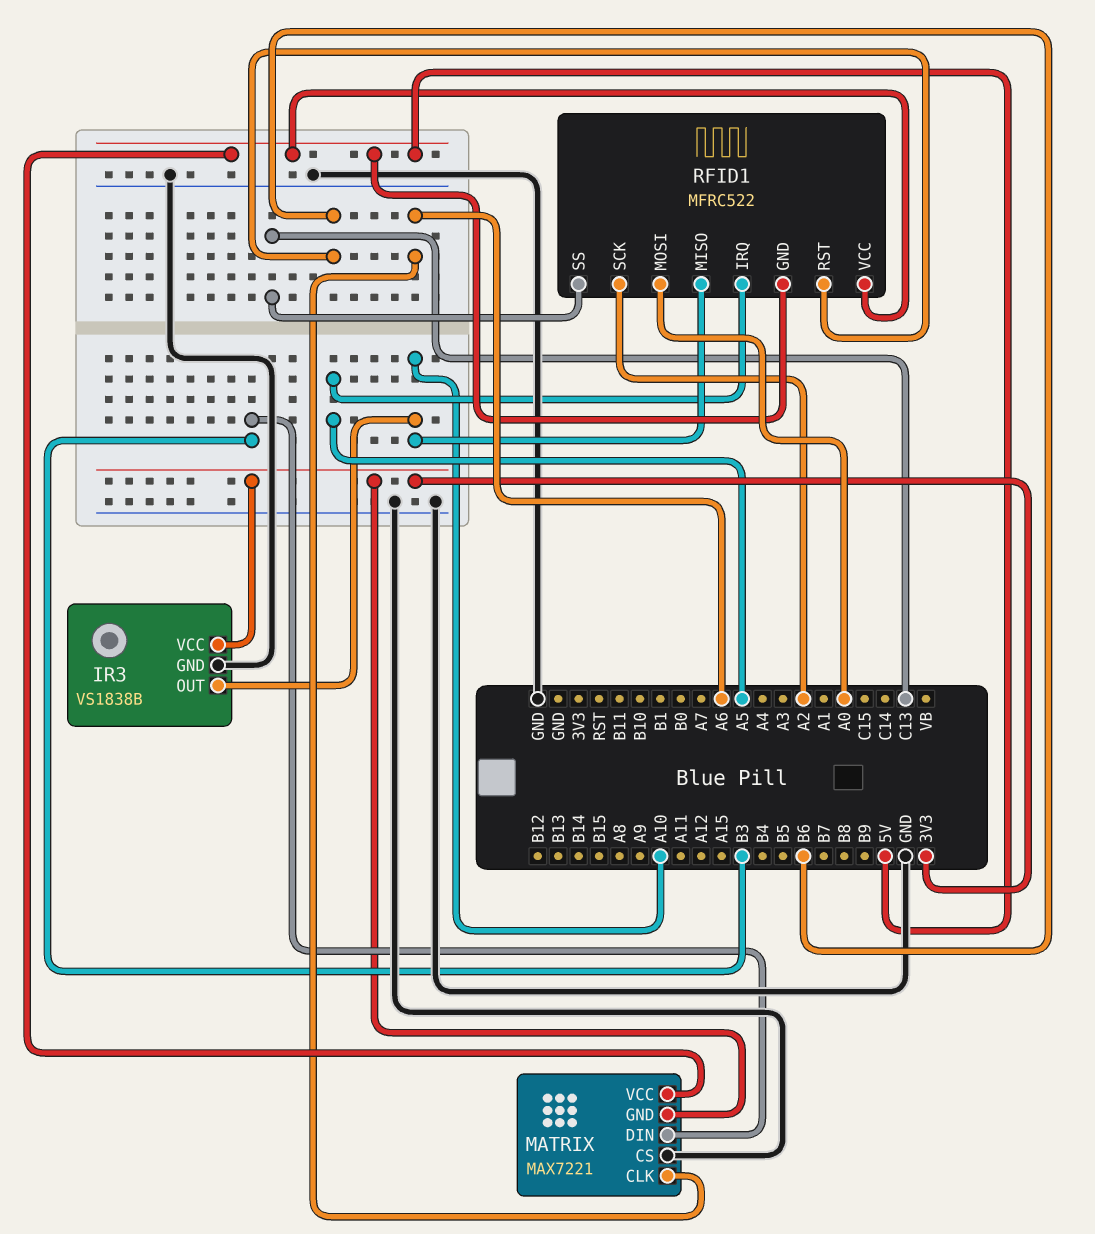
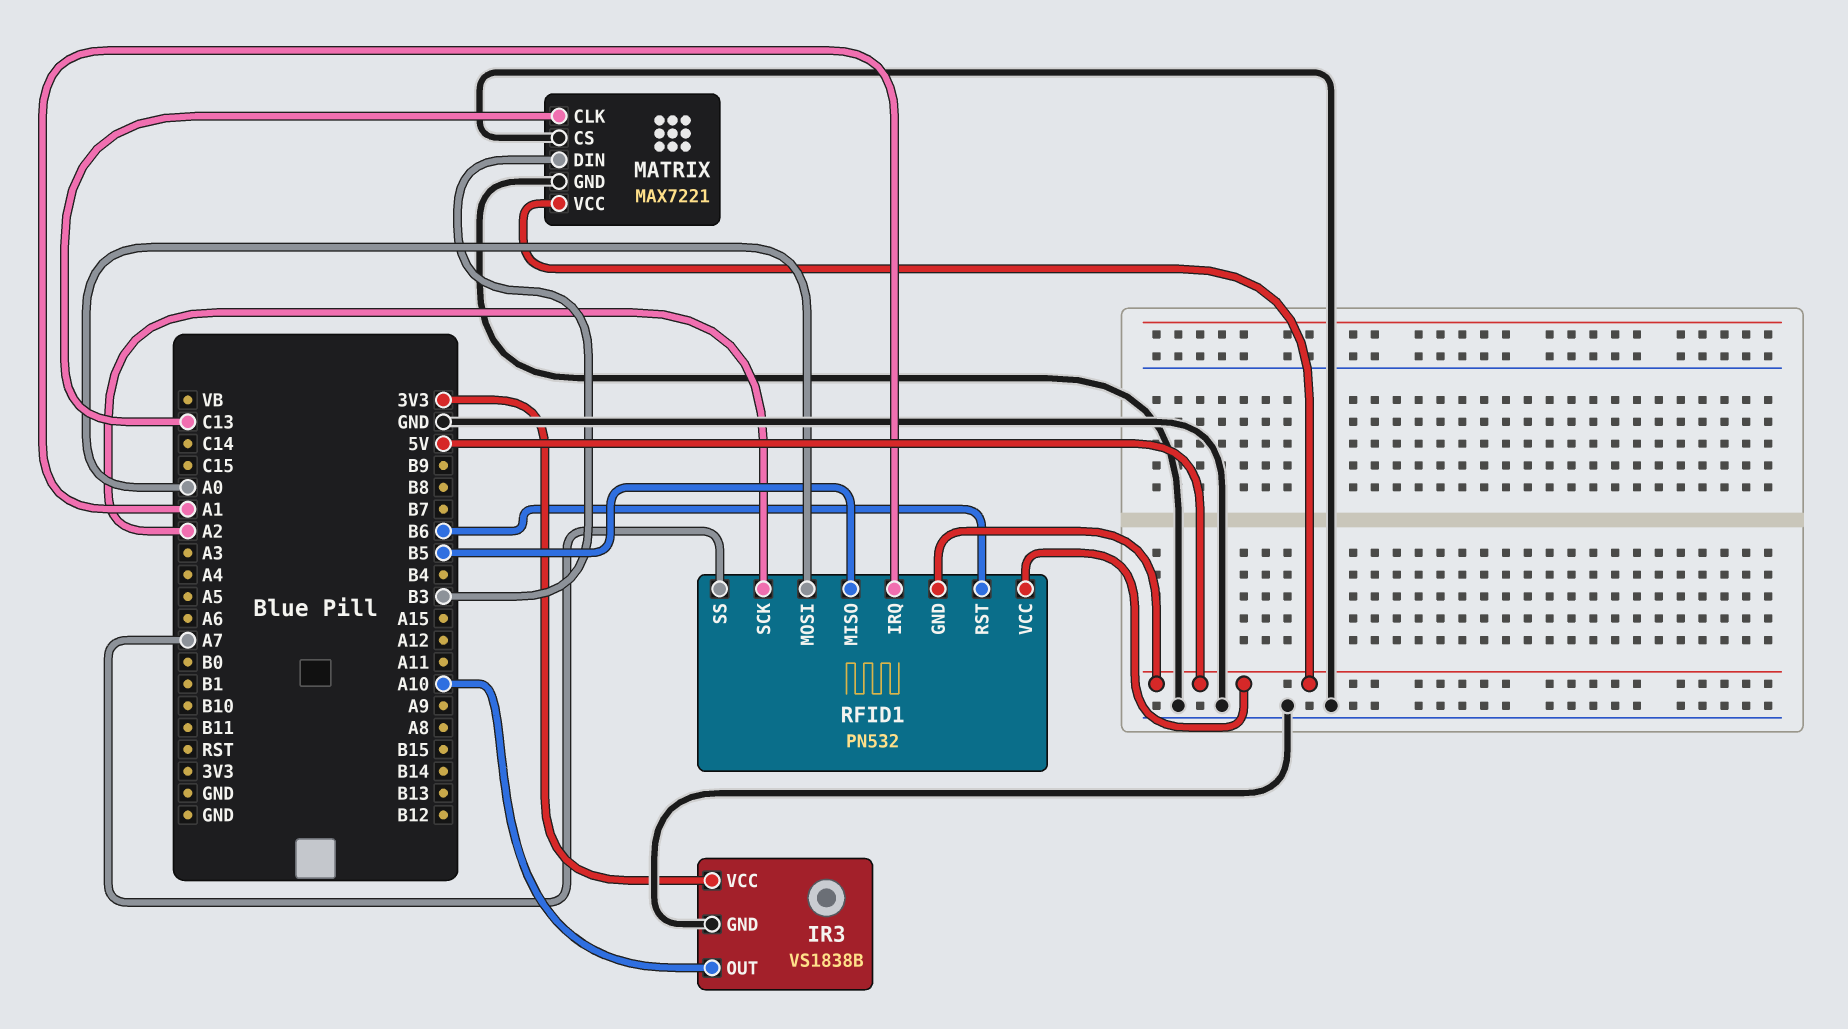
MATRIX pin CLK: A6 -> C13
MATRIX pin GND: 3V3 -> GND
RFID1: MFRC522 -> PN532
RFID1 pin IRQ: A5 -> A1
RFID1 pin MISO: A10 -> B5
RFID1 pin SS: C13 -> A7

